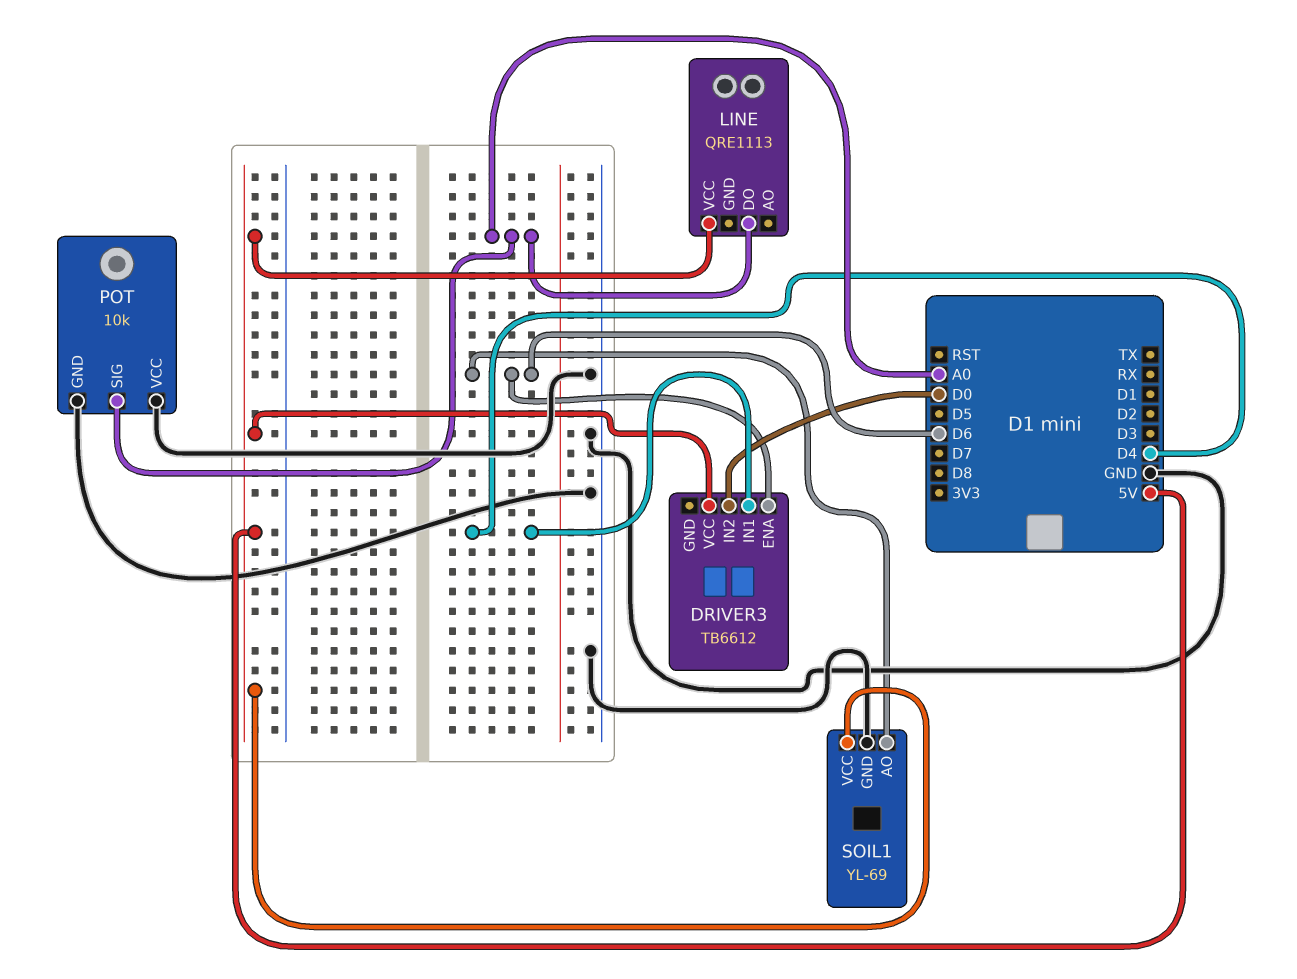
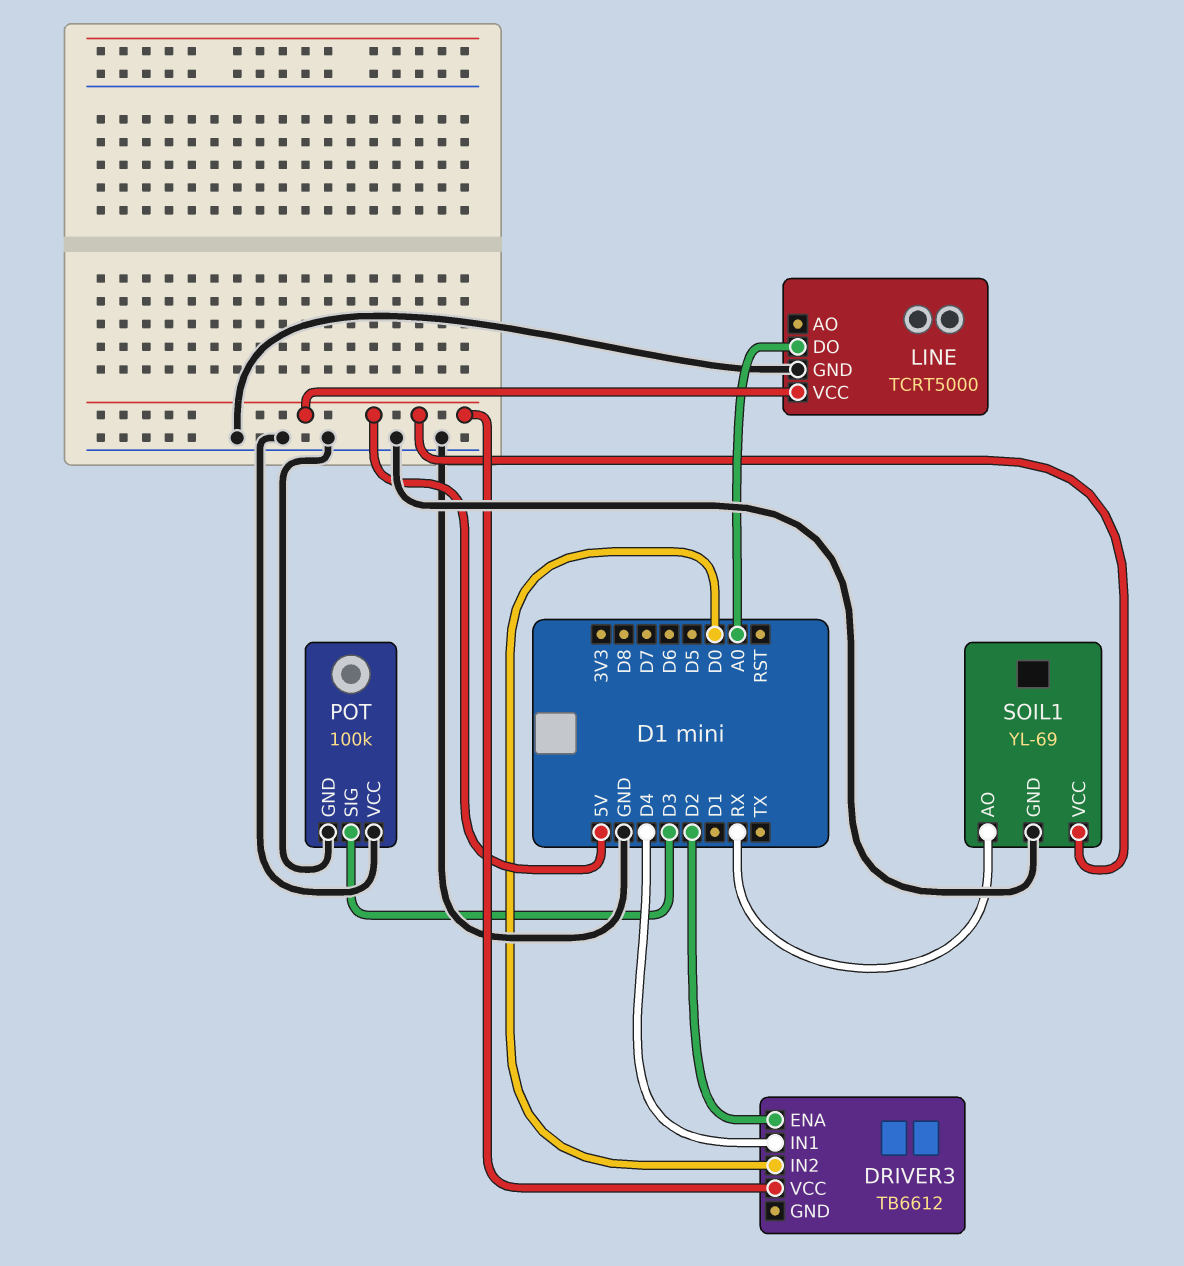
DRIVER3 pin ENA: D6 -> D2
LINE: QRE1113 -> TCRT5000
LINE pin GND: none -> GND
POT: 10k -> 100k
POT pin SIG: A0 -> D3
SOIL1 pin AO: D6 -> RX

